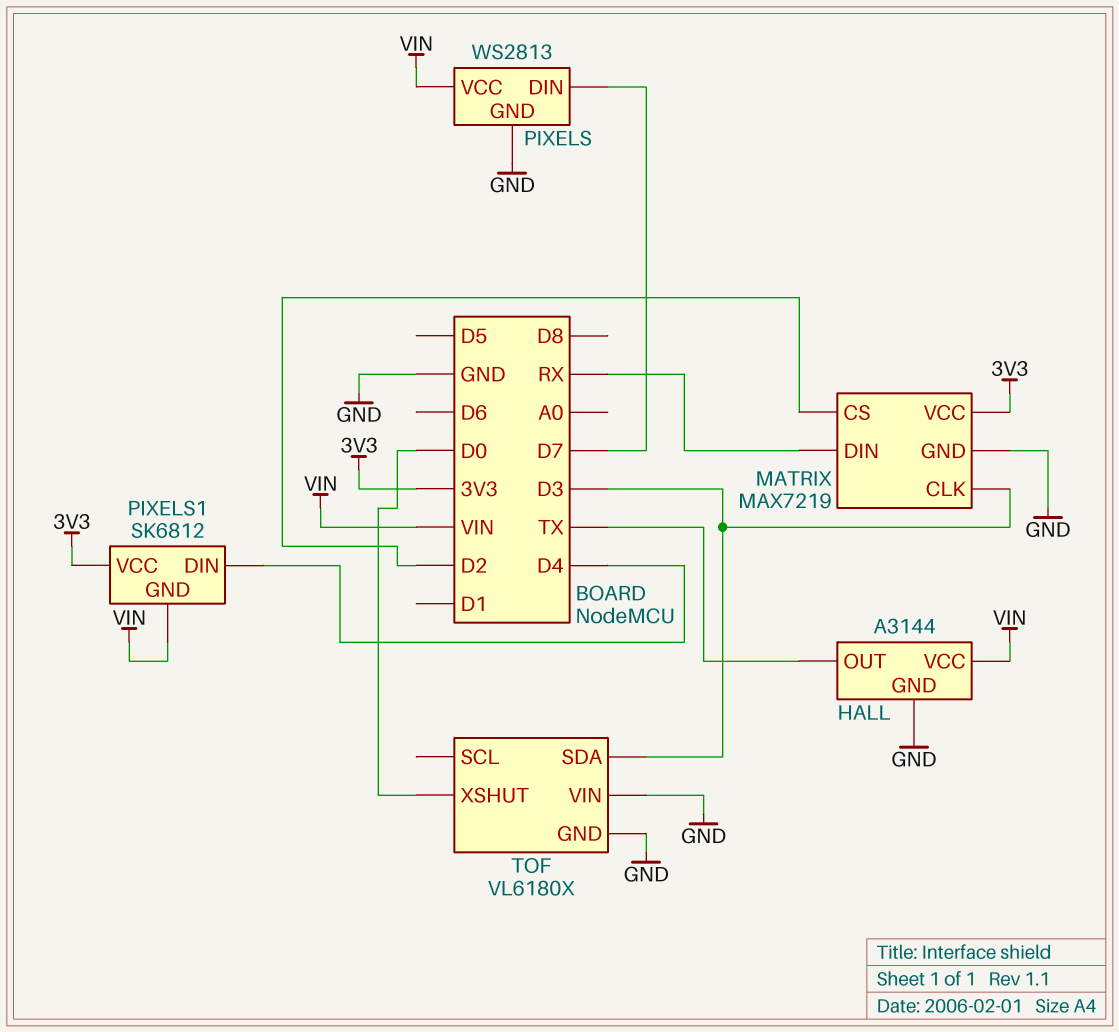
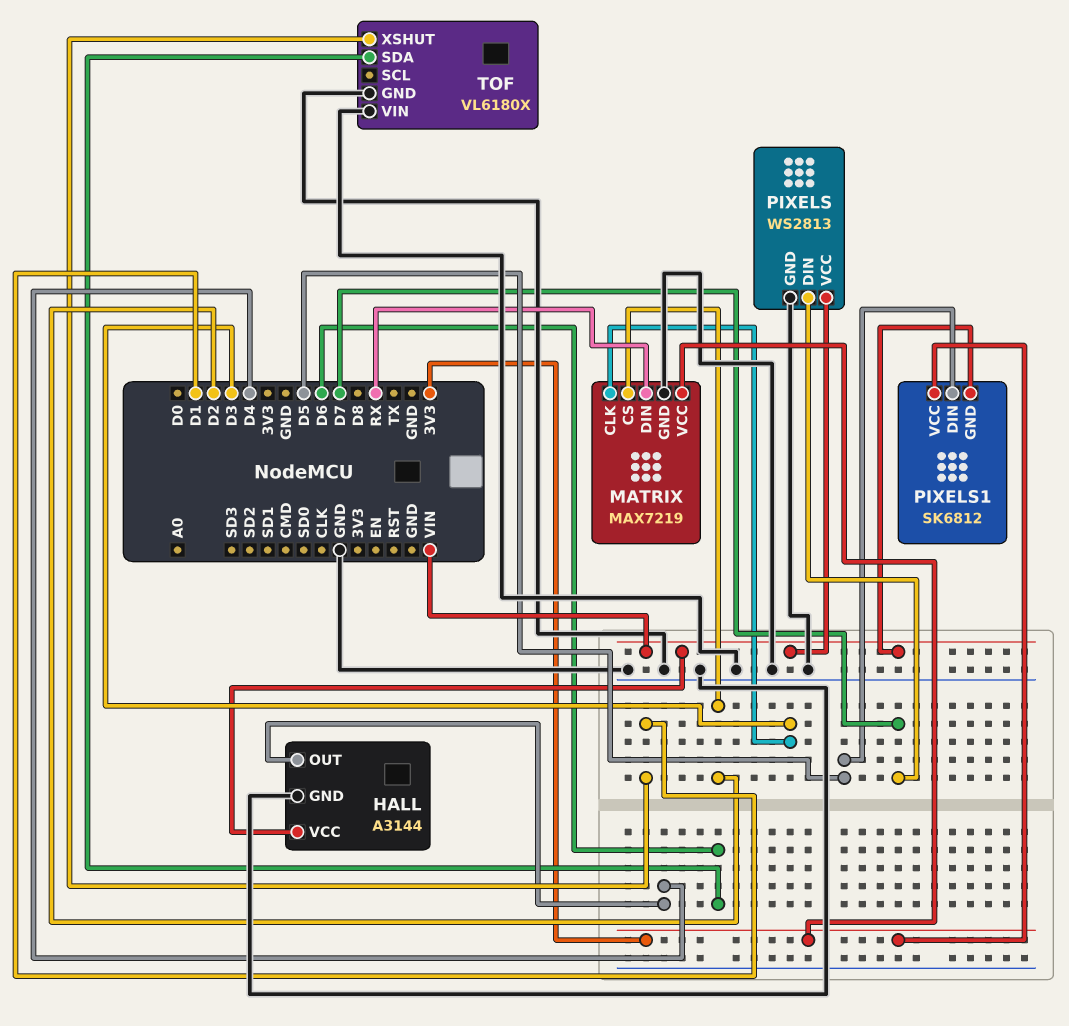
HALL pin OUT: TX -> D4
PIXELS1 pin DIN: D4 -> D5
TOF pin SDA: D3 -> D6
TOF pin XSHUT: D0 -> D1

